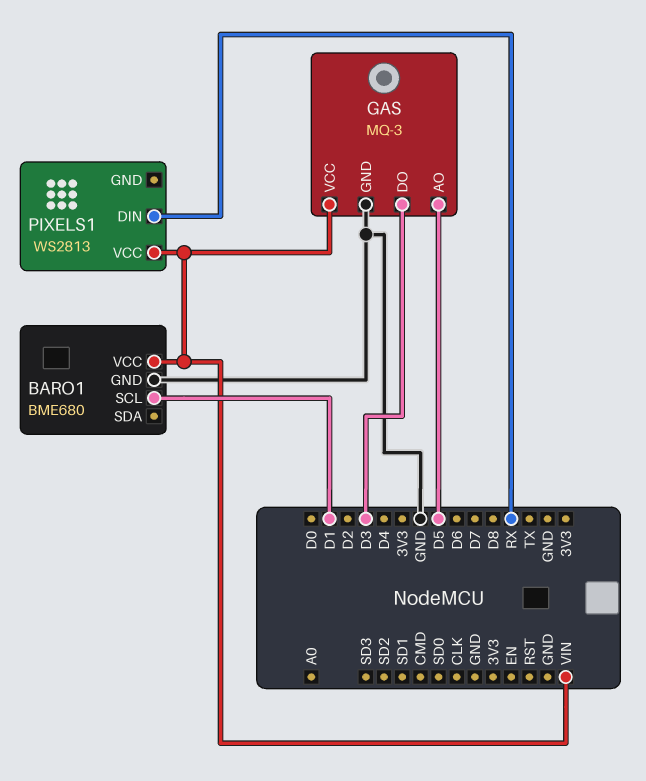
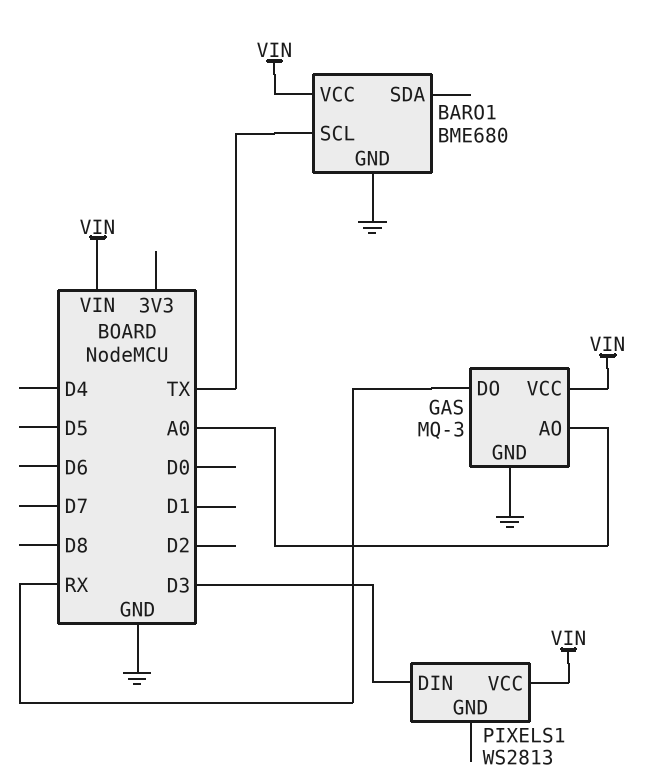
BARO1 pin SCL: D1 -> TX
GAS pin AO: D5 -> A0
GAS pin DO: D3 -> RX
PIXELS1 pin DIN: RX -> D3

